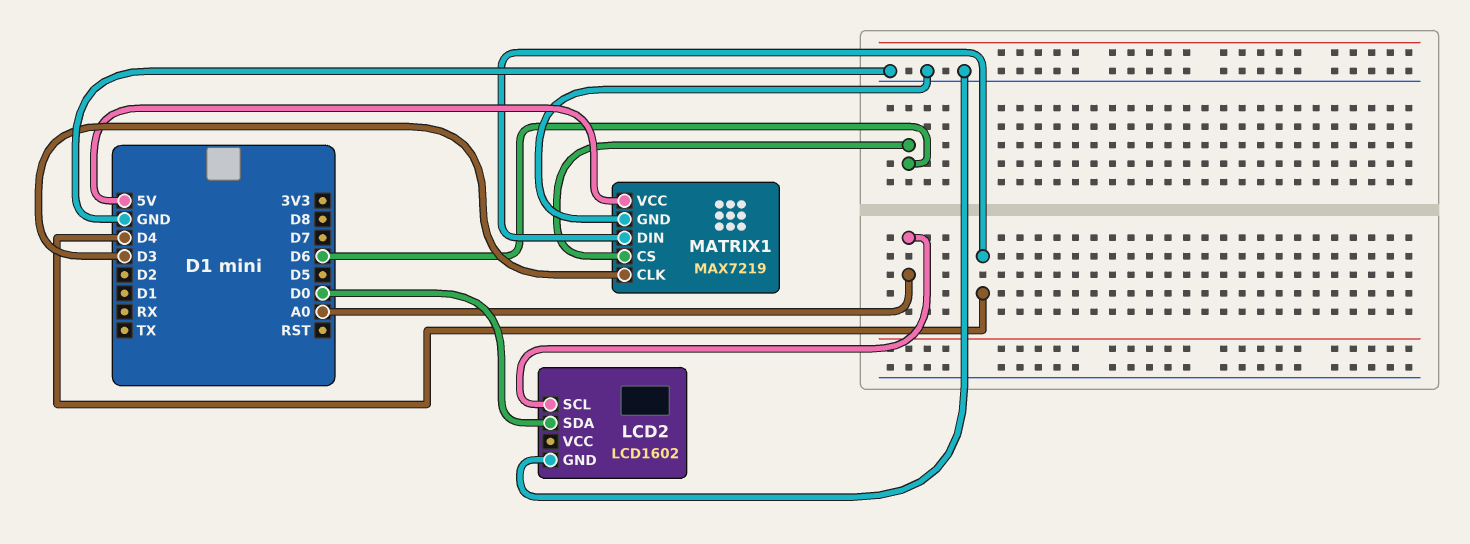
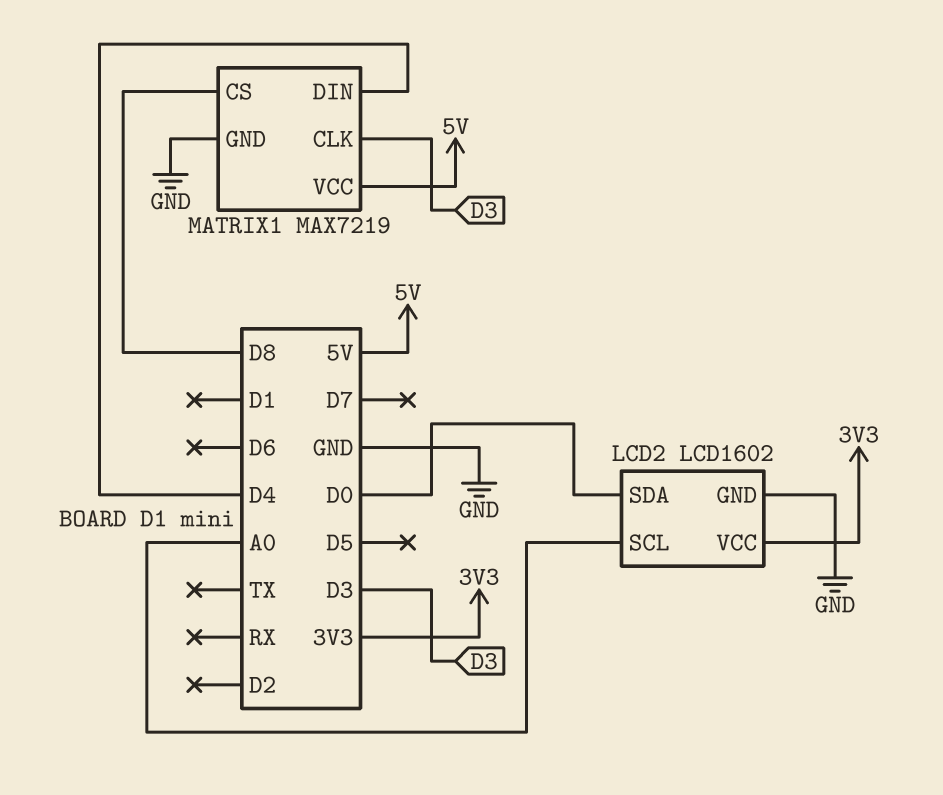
LCD2 pin VCC: none -> 3V3
MATRIX1 pin CS: D6 -> D8

